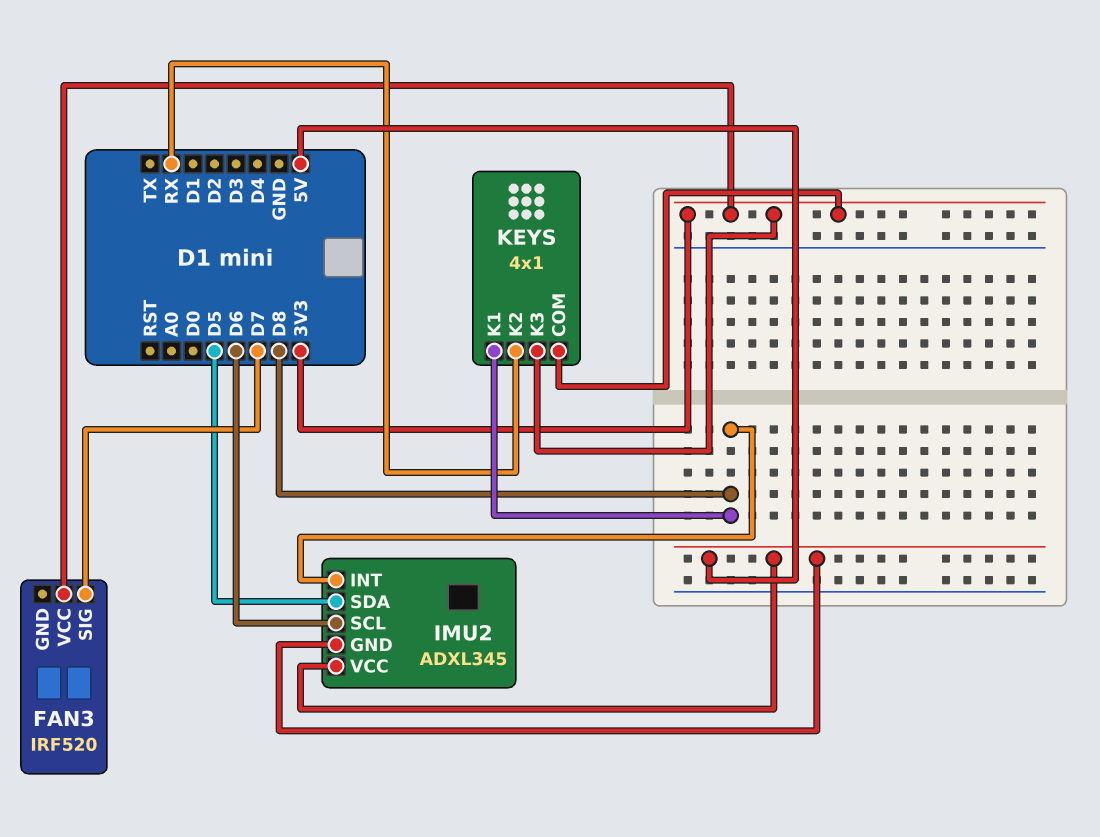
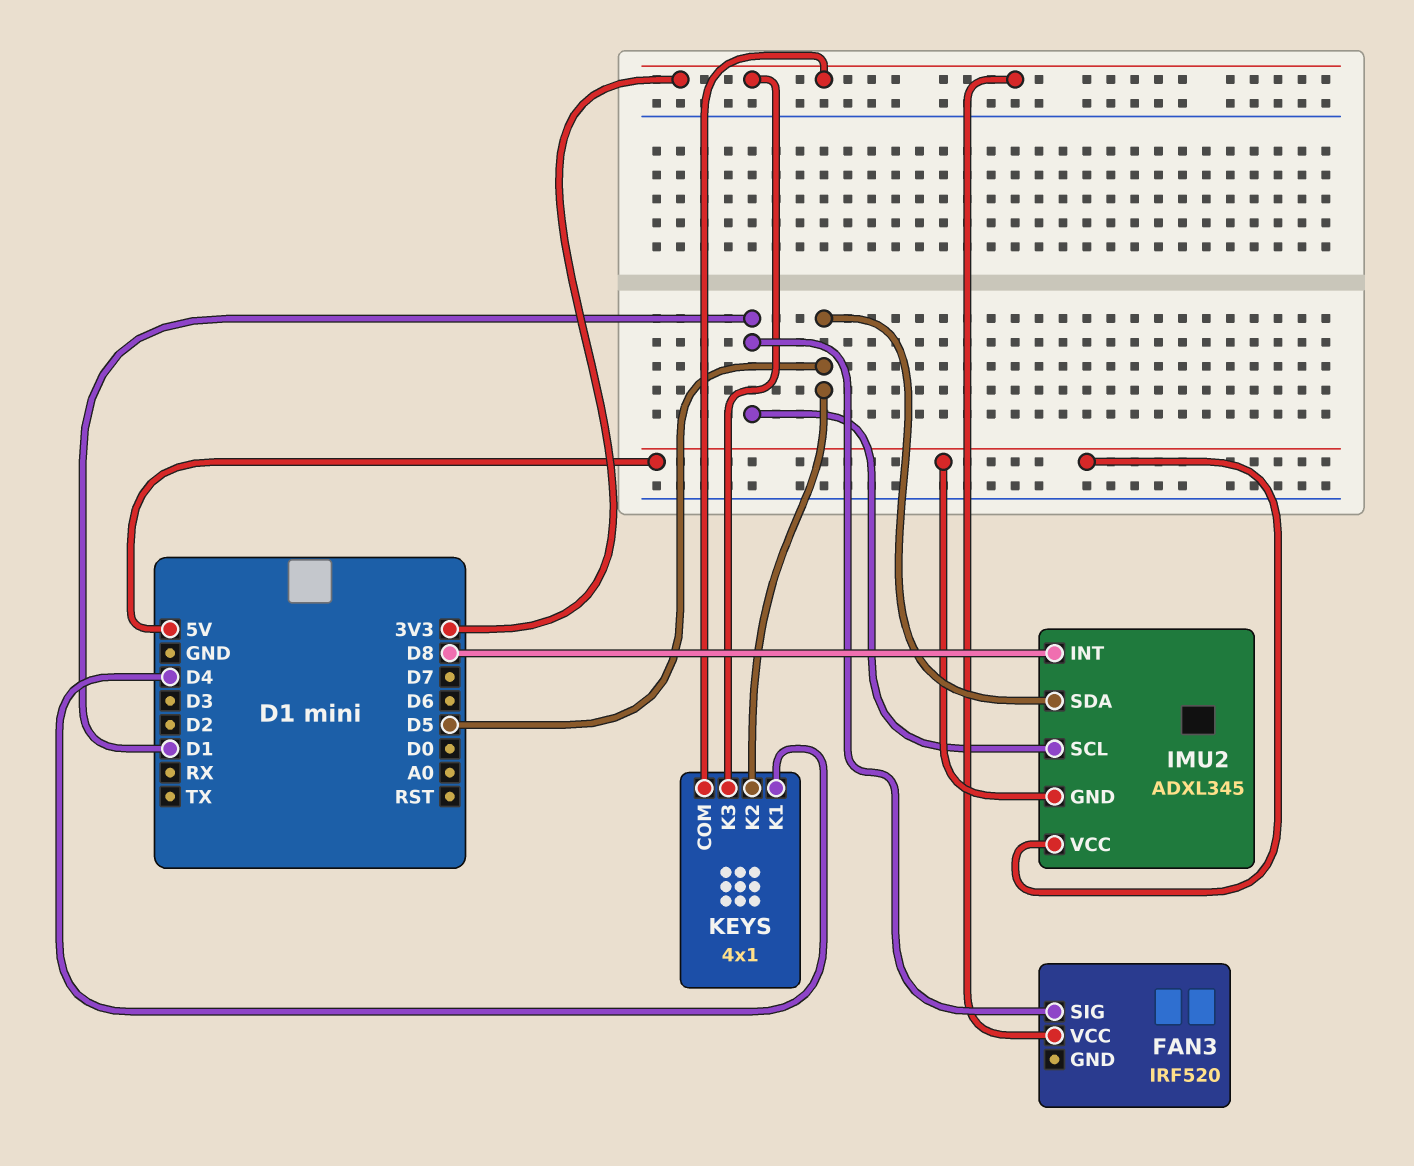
FAN3 pin SIG: D7 -> D1
IMU2 pin SCL: D6 -> D1
KEYS pin K1: D8 -> D4
KEYS pin K2: RX -> D5

